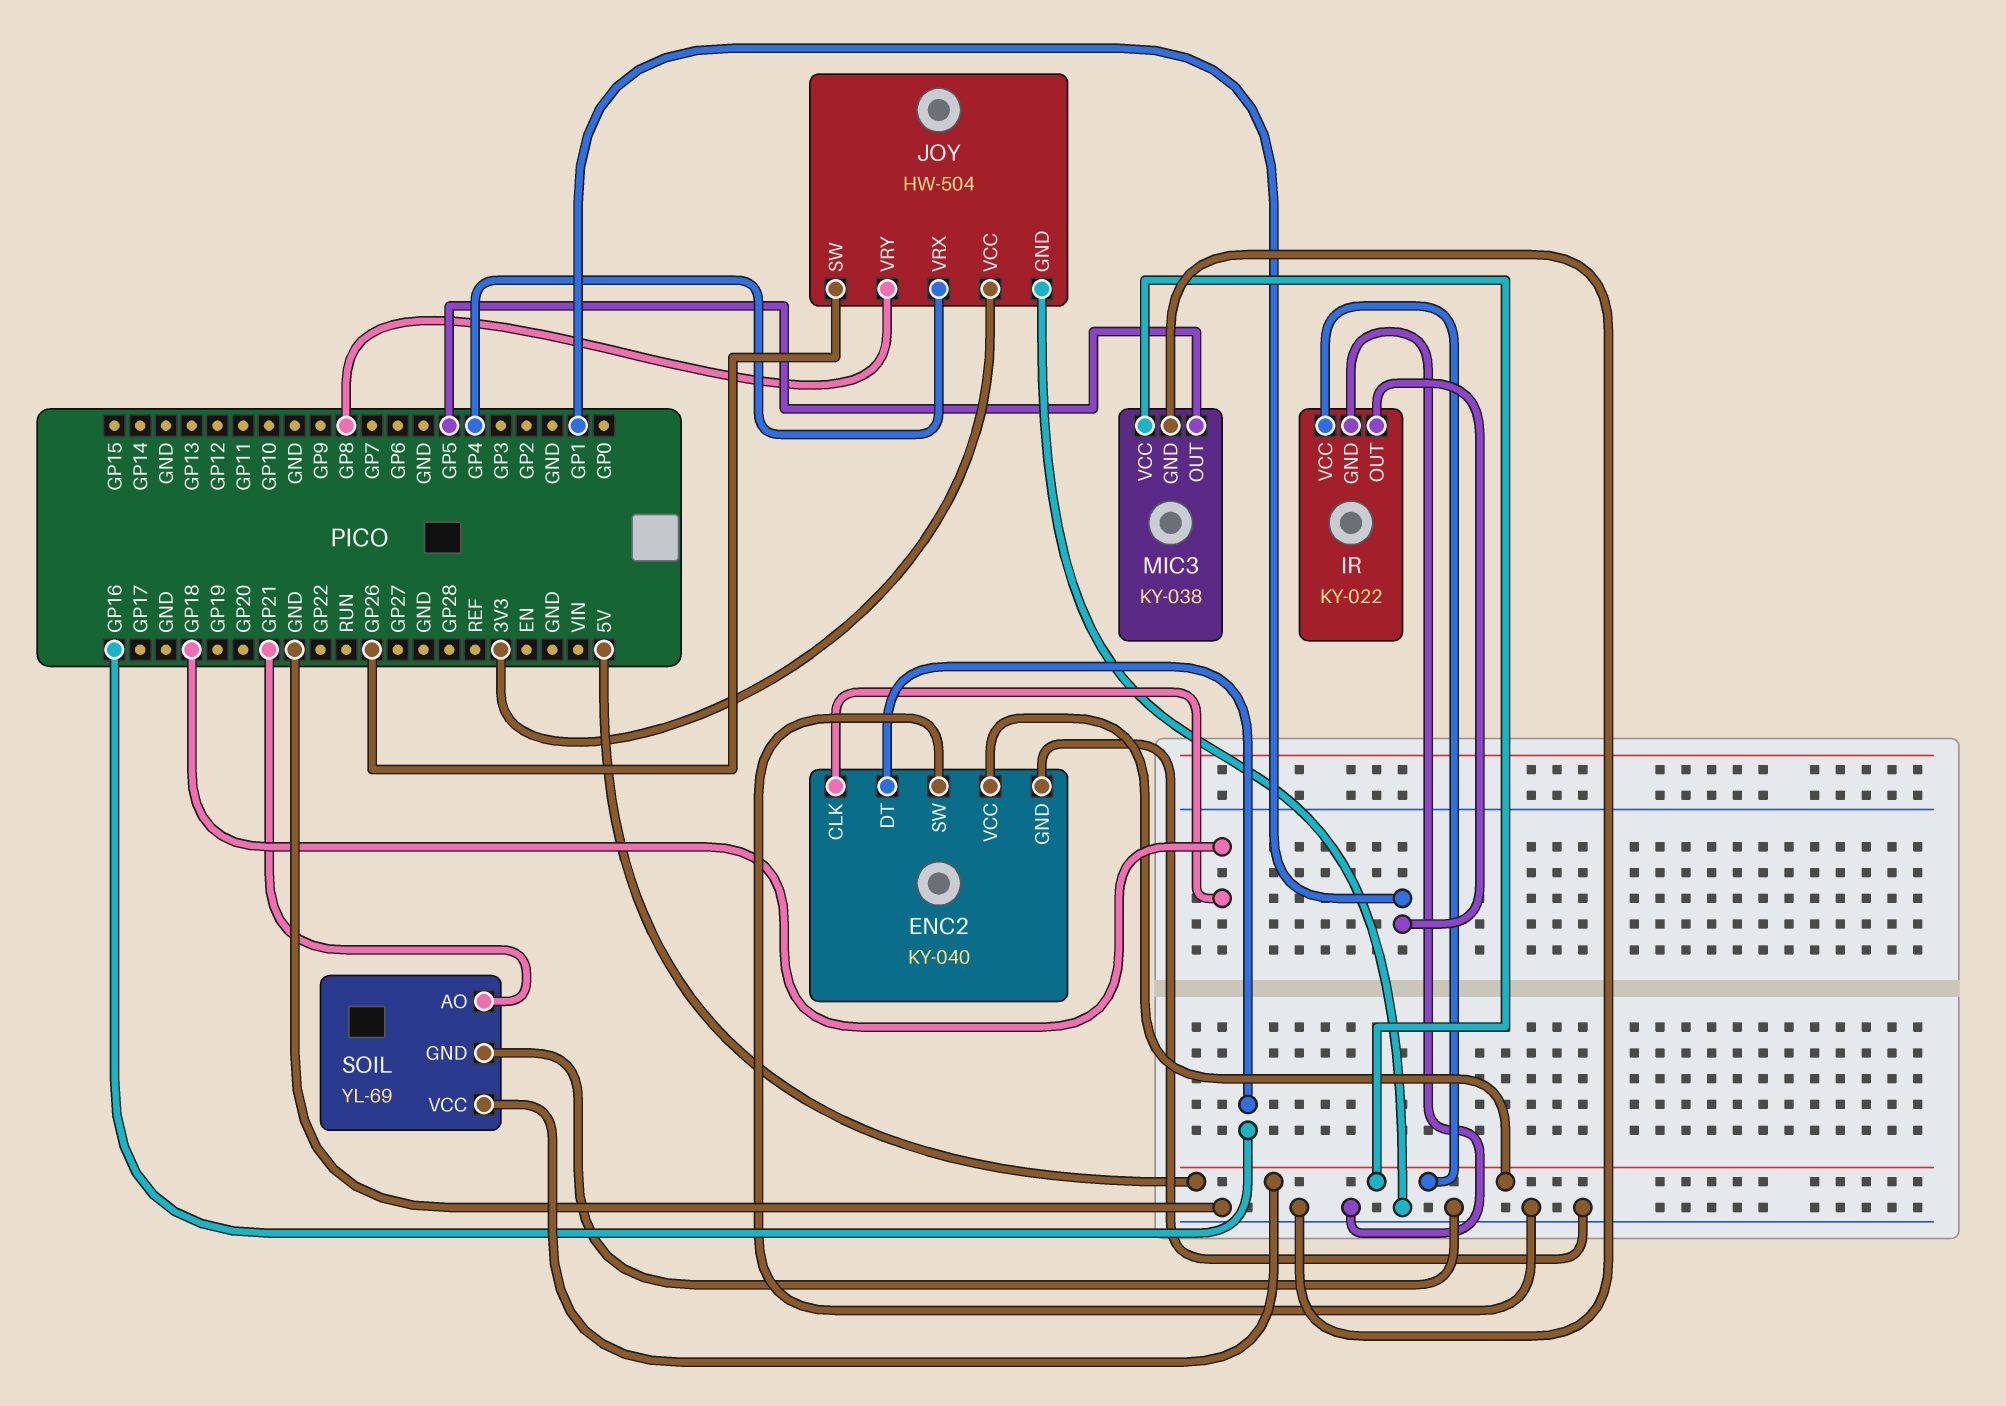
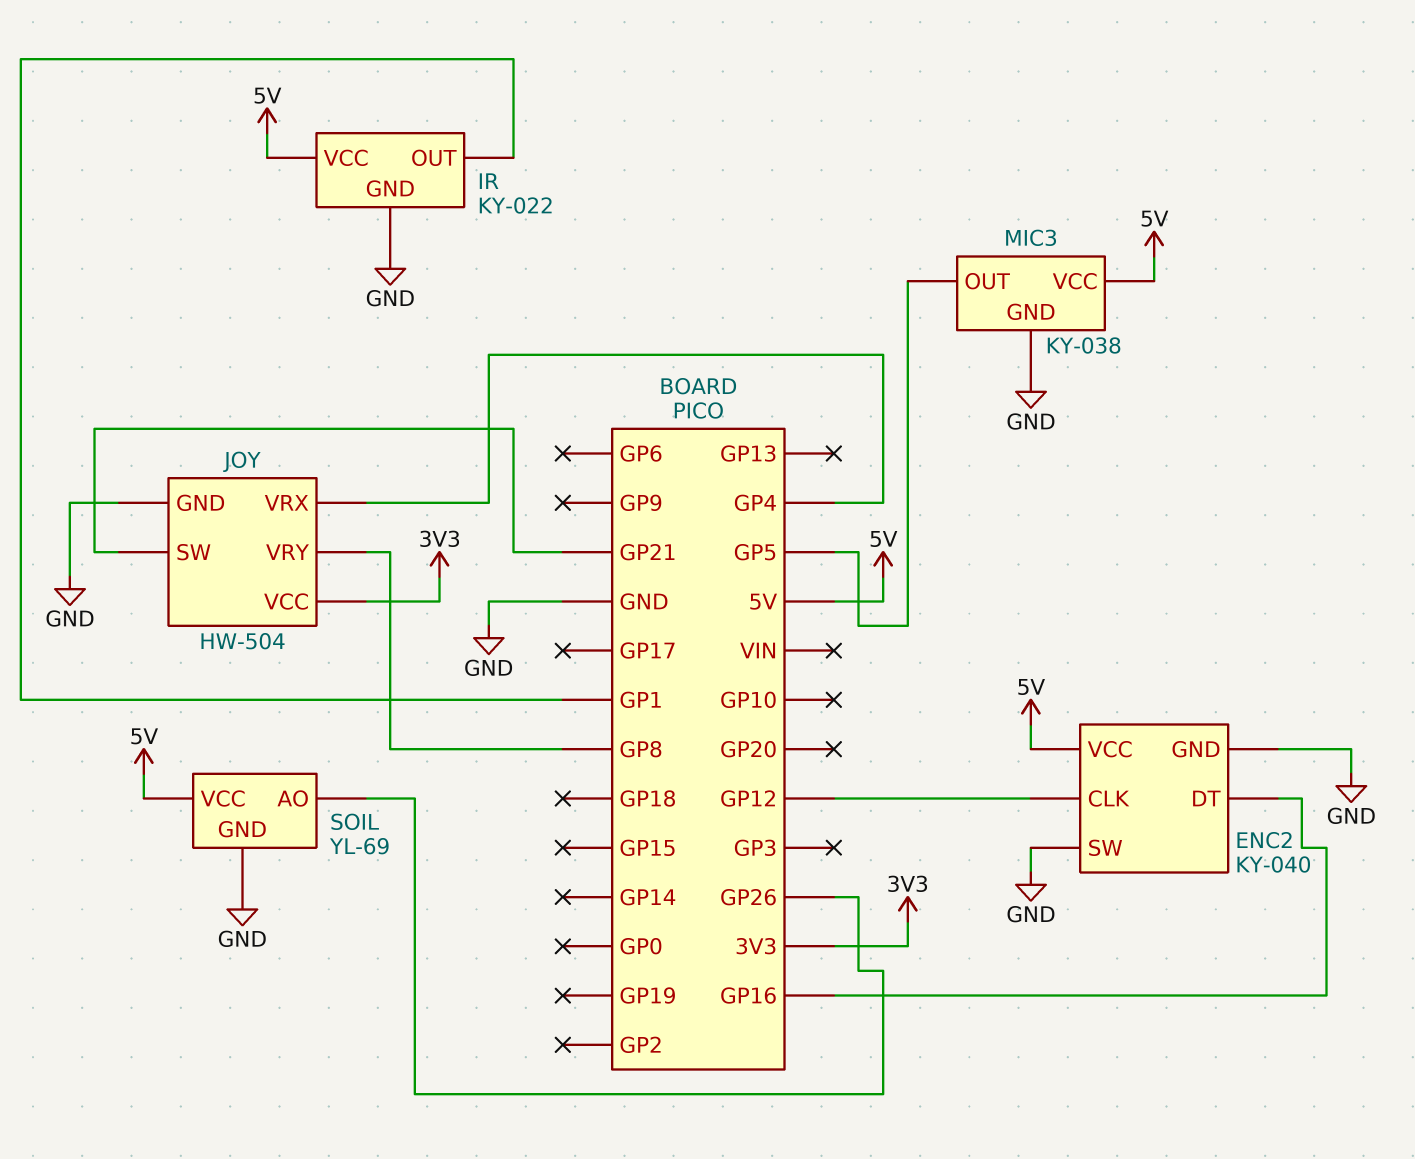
ENC2 pin CLK: GP18 -> GP12
JOY pin SW: GP26 -> GP21
SOIL pin AO: GP21 -> GP26

